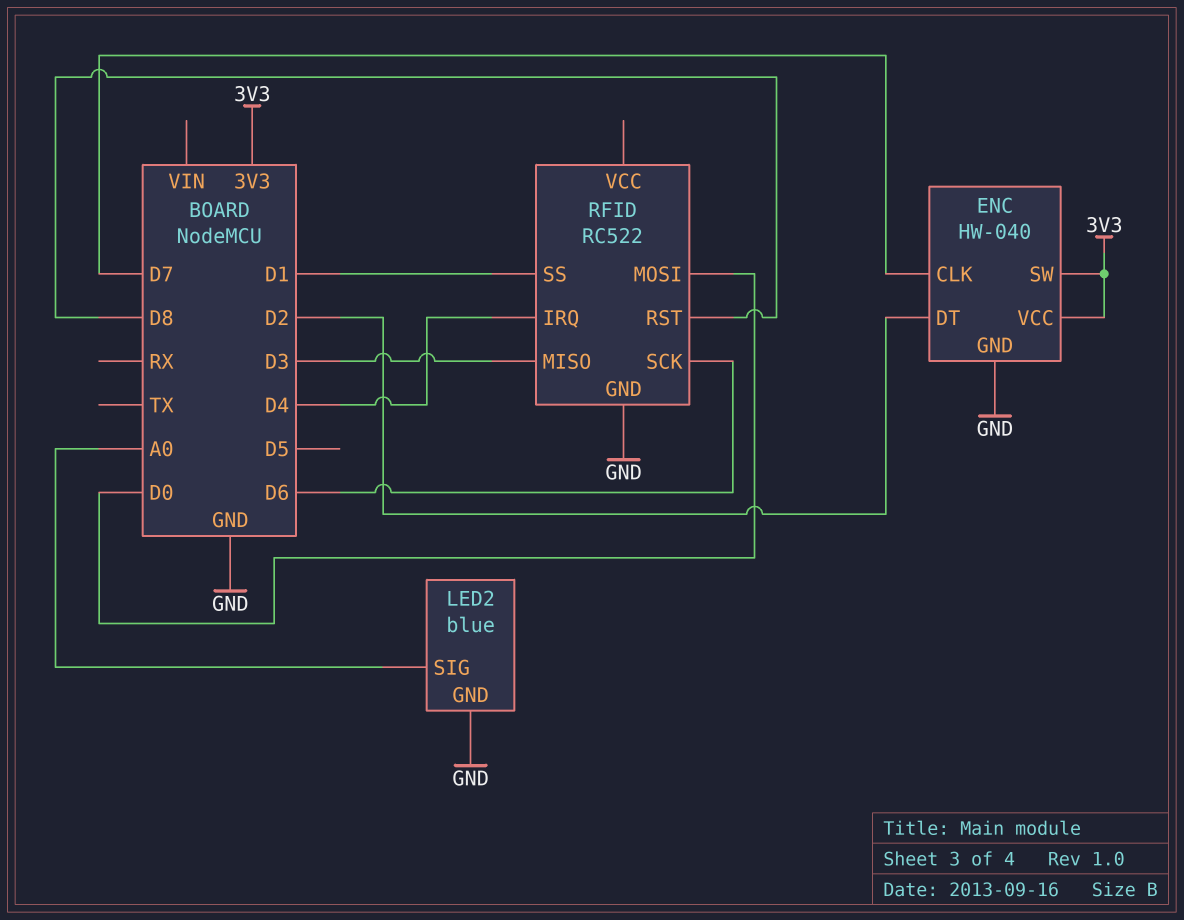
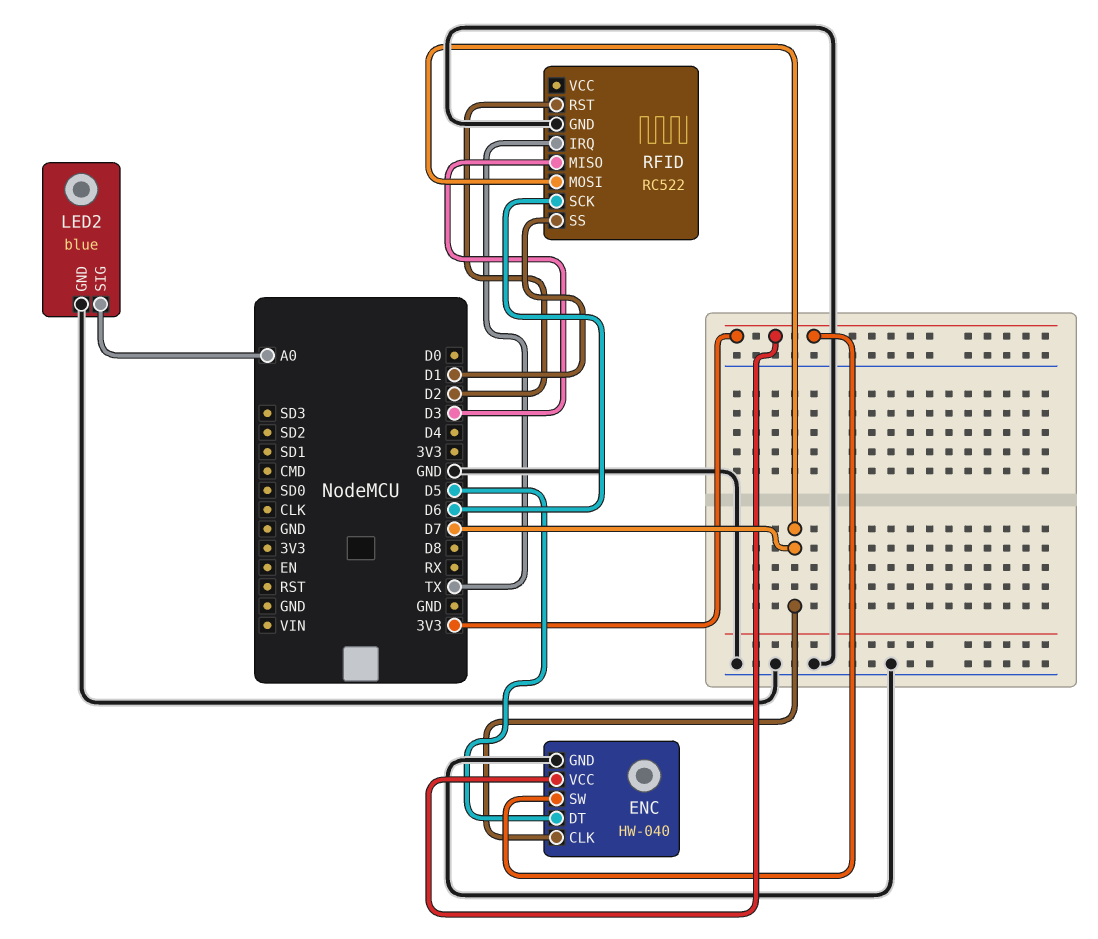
ENC pin DT: D2 -> D5
RFID pin IRQ: D4 -> TX
RFID pin MOSI: D0 -> D7
RFID pin RST: D8 -> D2

